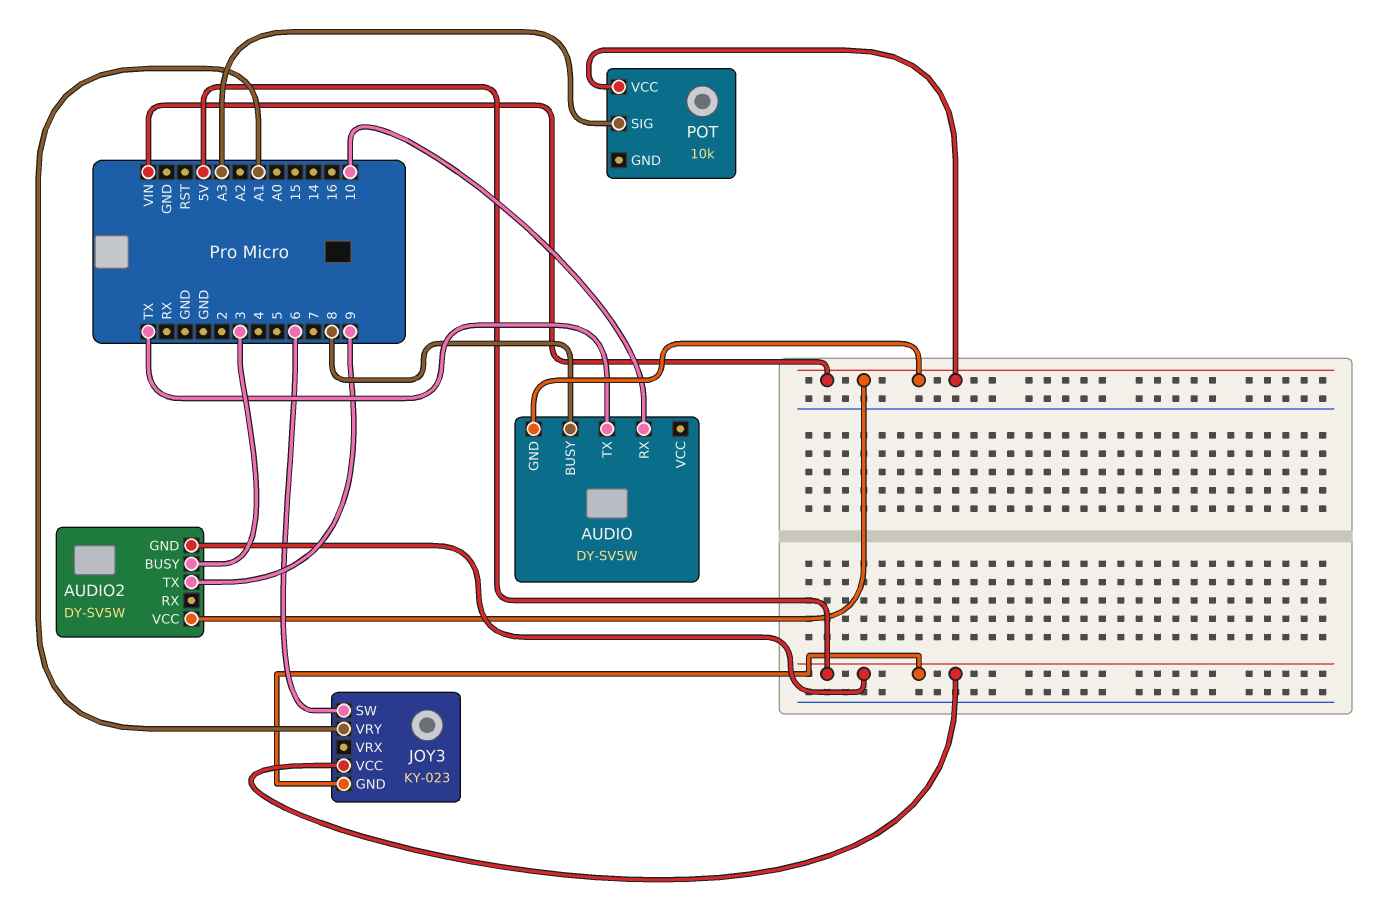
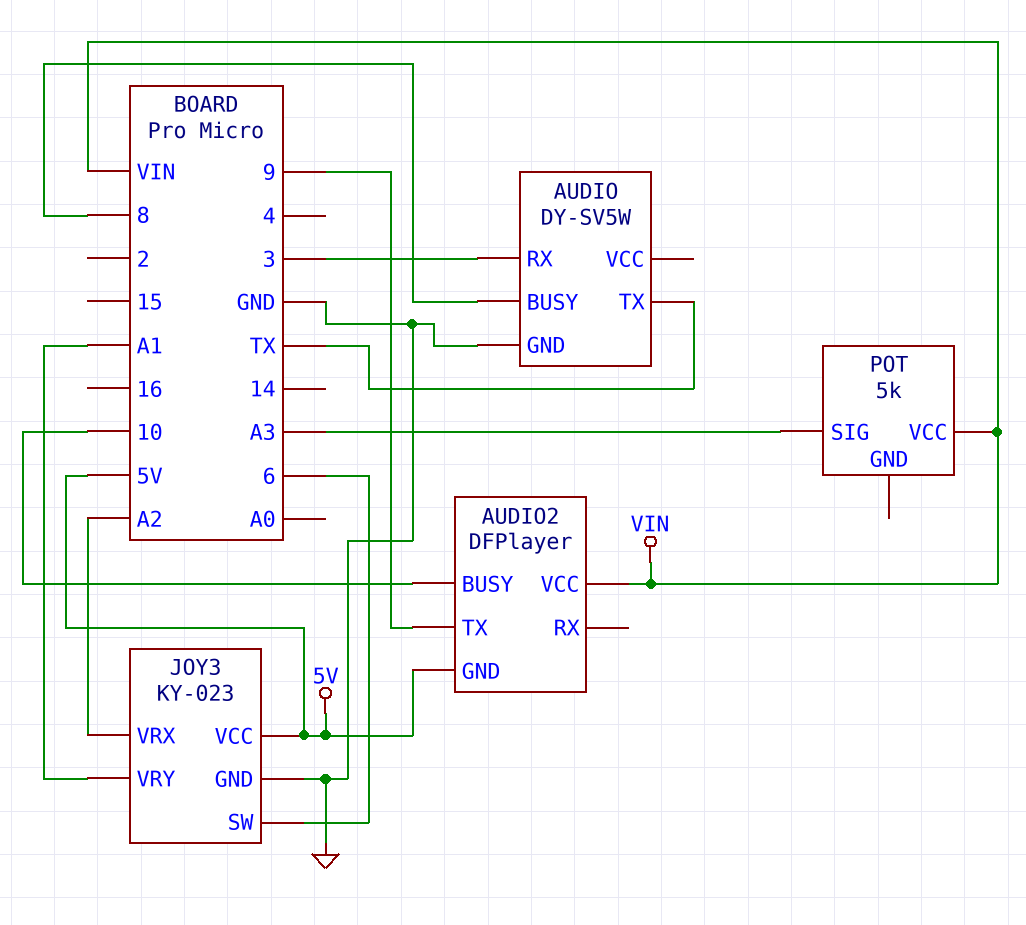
AUDIO pin GND: VIN -> GND
AUDIO pin RX: 10 -> 3
AUDIO2: DY-SV5W -> DFPlayer
AUDIO2 pin BUSY: 3 -> 10
JOY3 pin GND: 5V -> GND
JOY3 pin VRX: none -> A2
POT: 10k -> 5k

